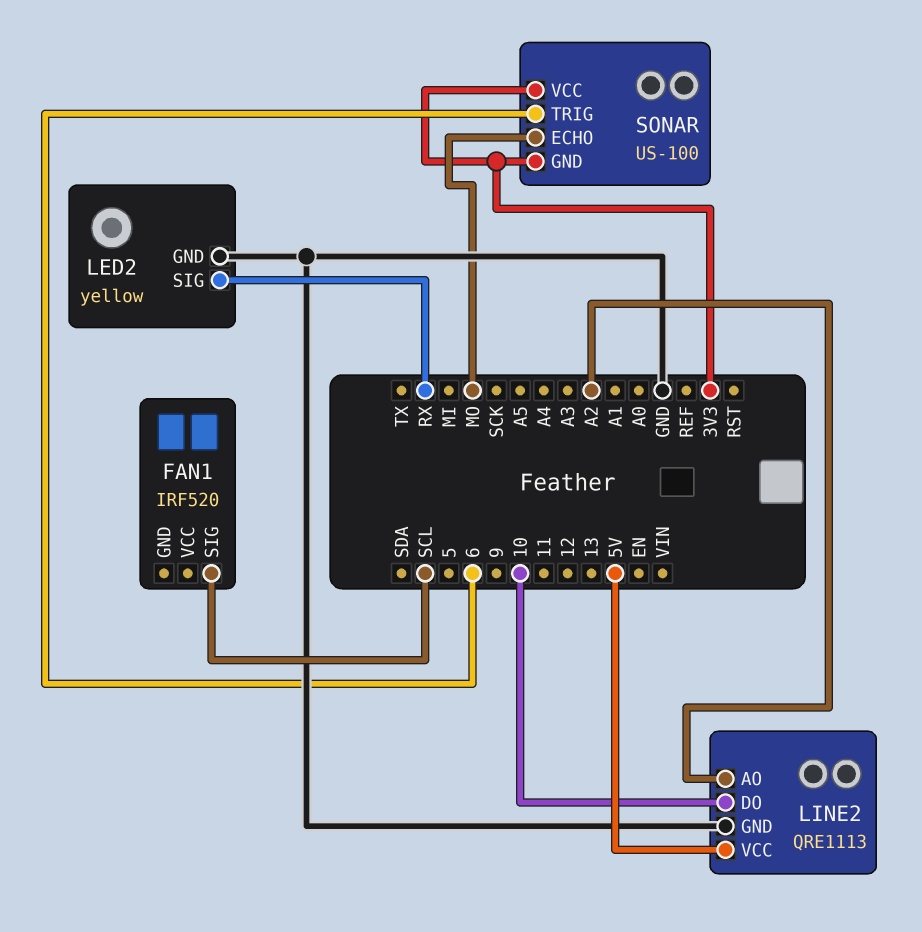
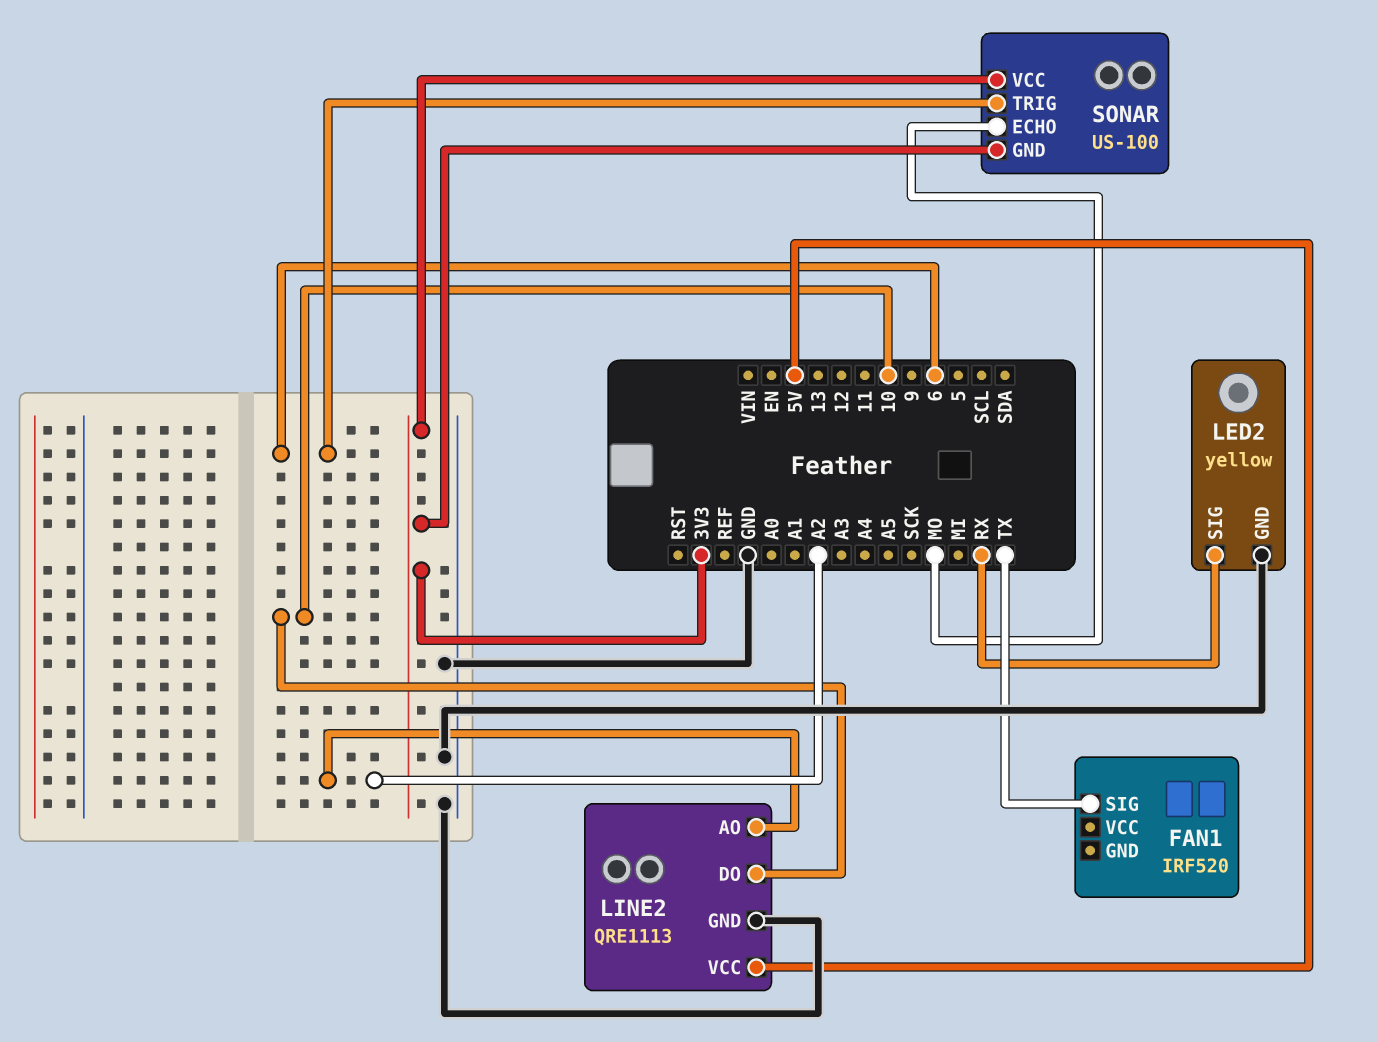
FAN1 pin SIG: SCL -> TX

